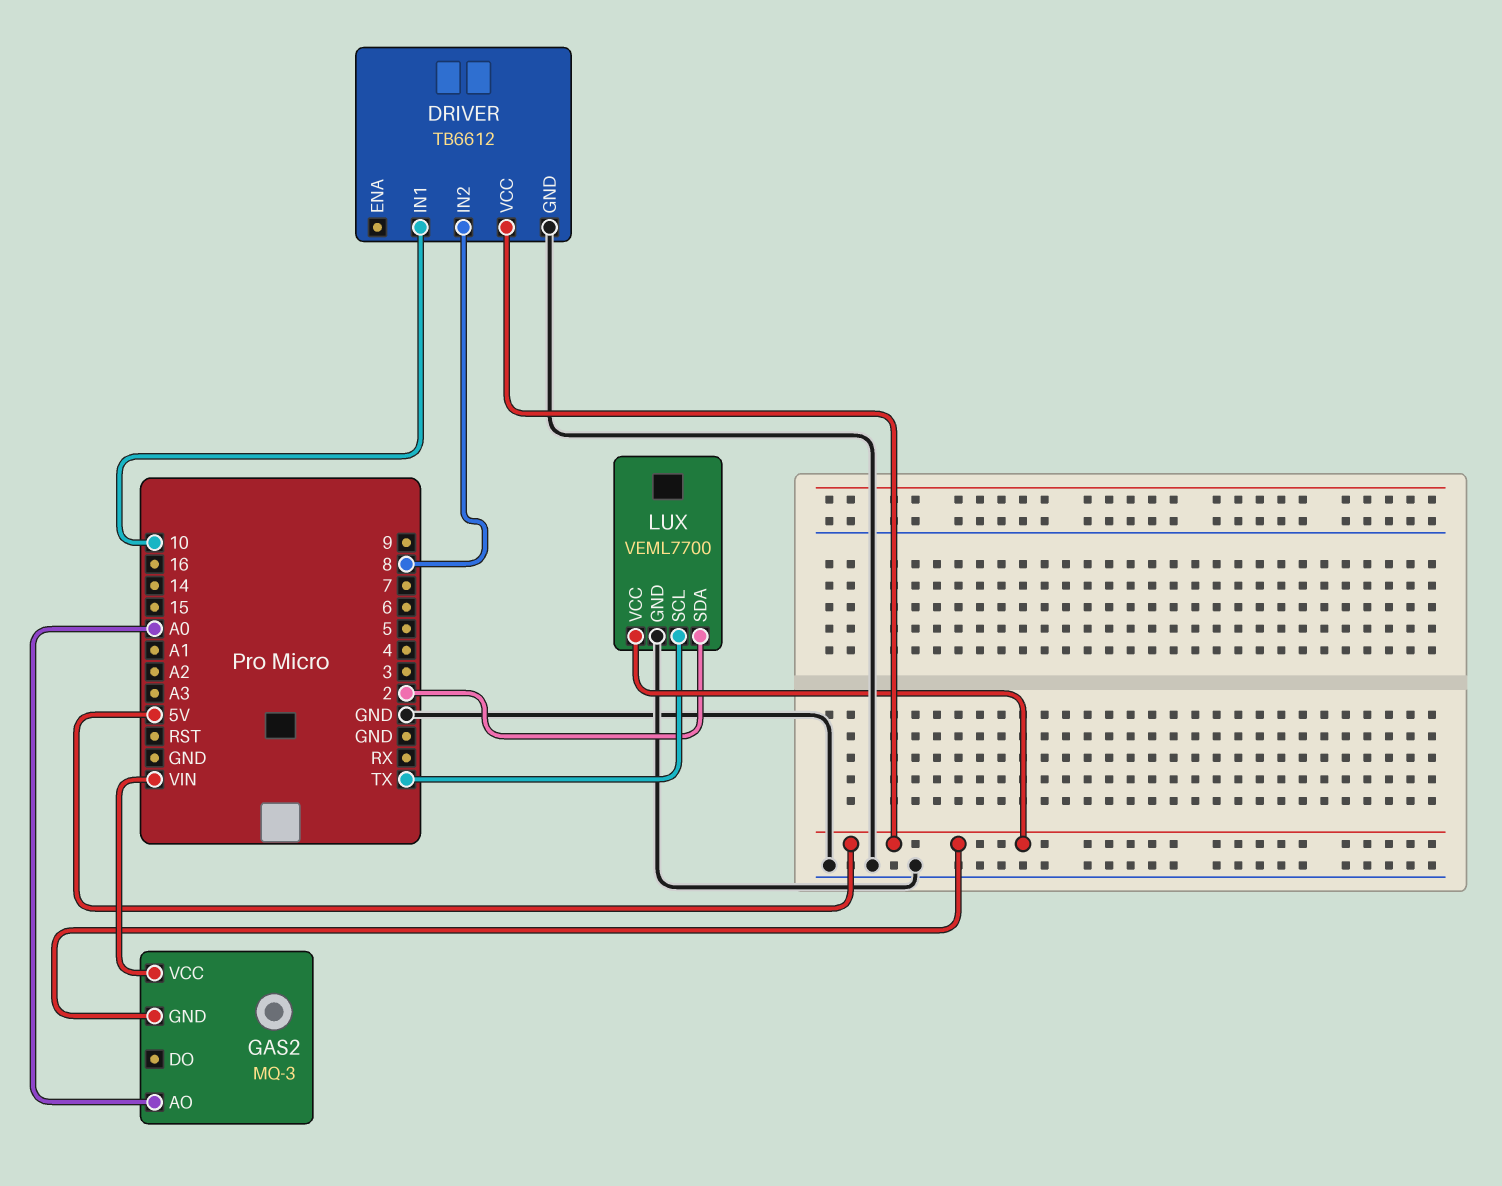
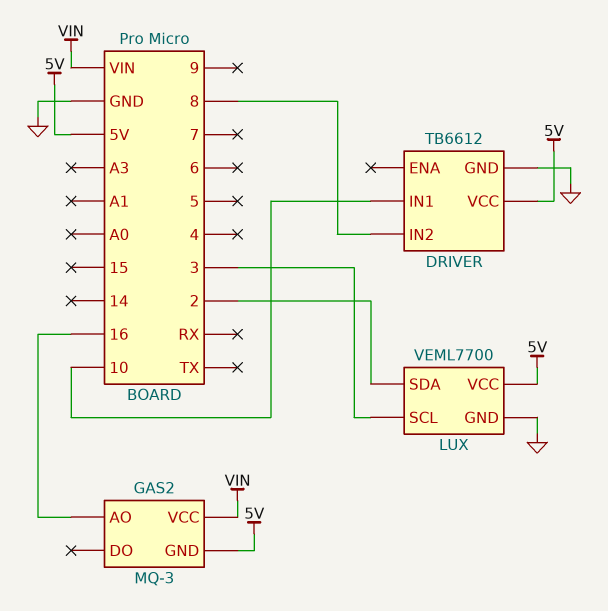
GAS2 pin AO: A0 -> 16
LUX pin SCL: TX -> 3

